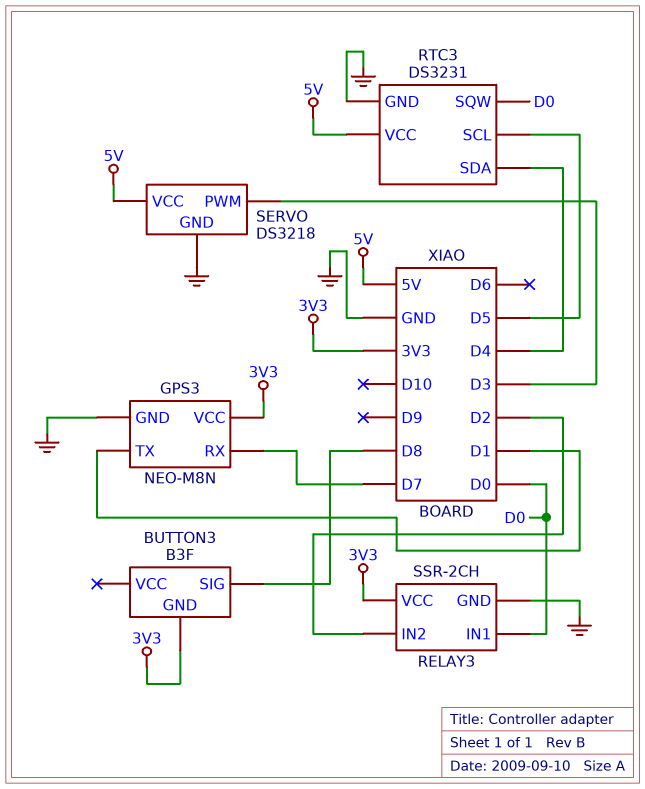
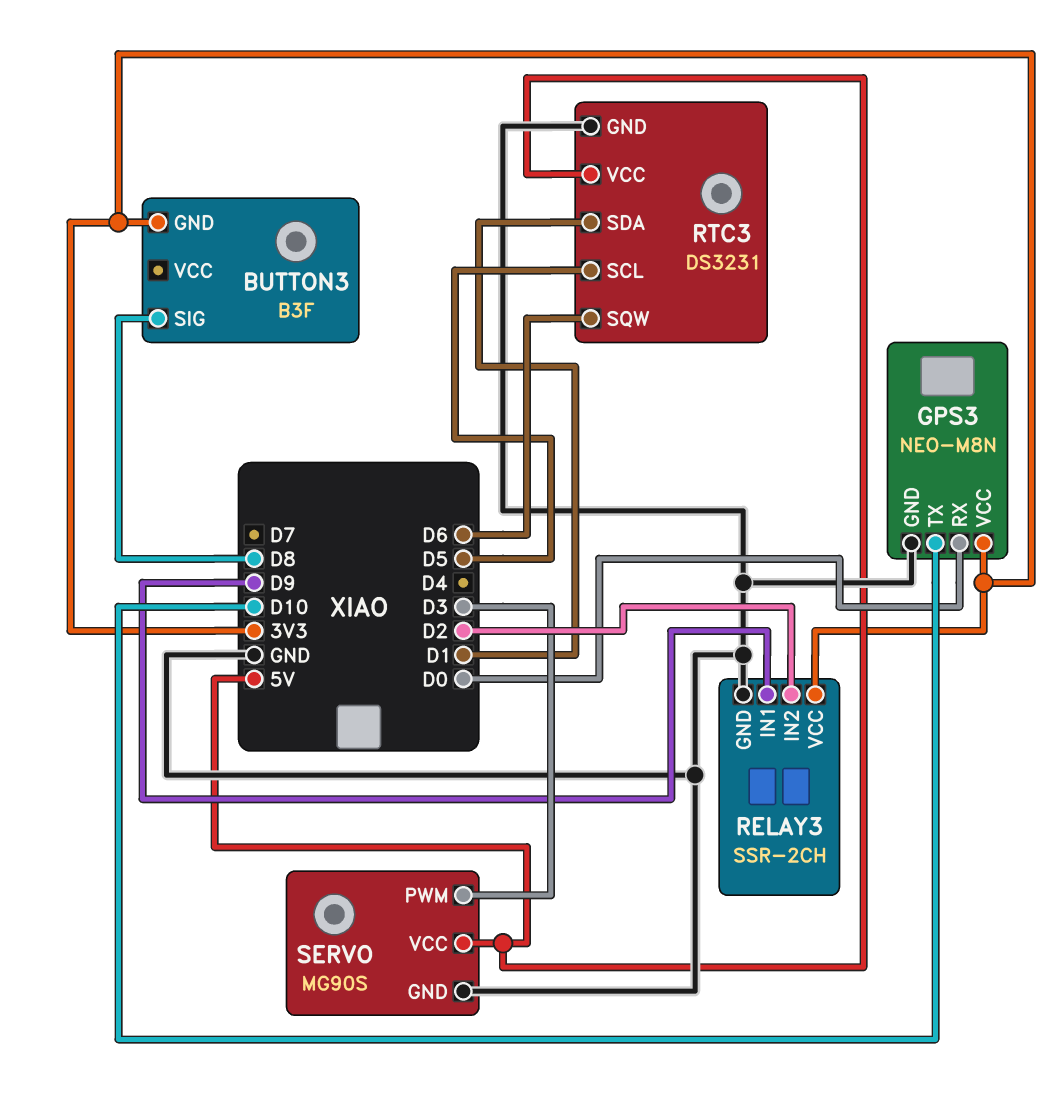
GPS3 pin RX: D7 -> D0
GPS3 pin TX: D1 -> D10
RELAY3 pin IN1: D0 -> D9
RTC3 pin SDA: D4 -> D1
RTC3 pin SQW: D0 -> D6
SERVO: DS3218 -> MG90S

